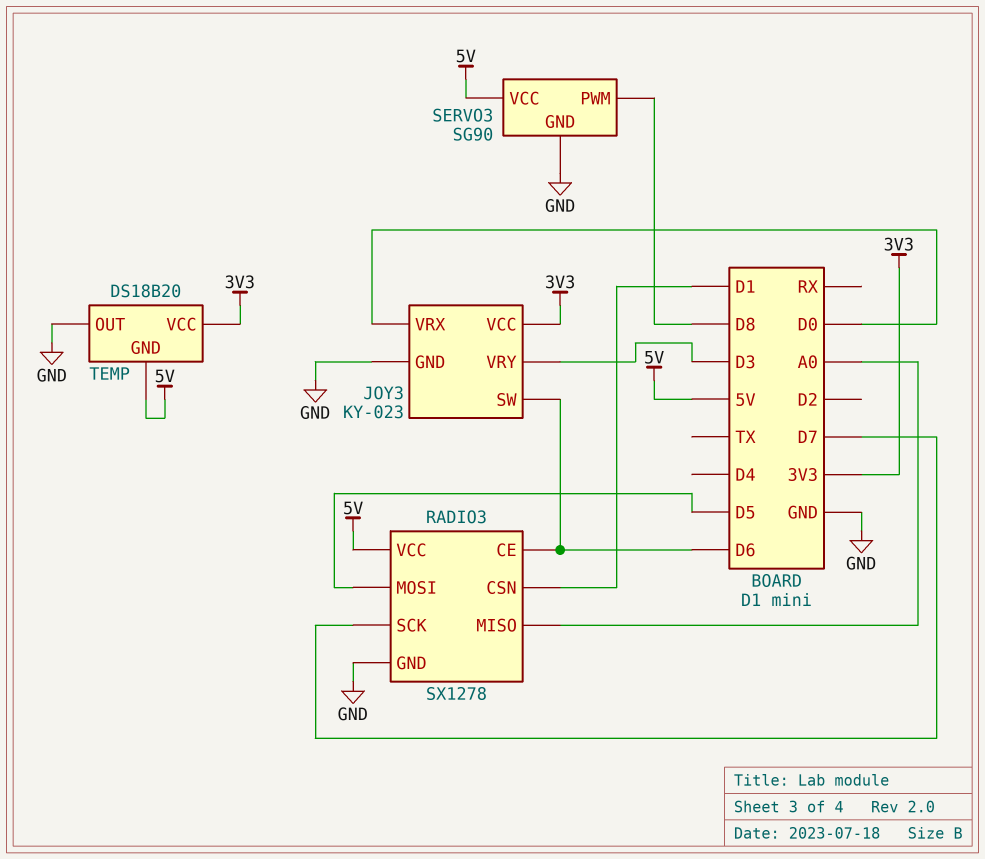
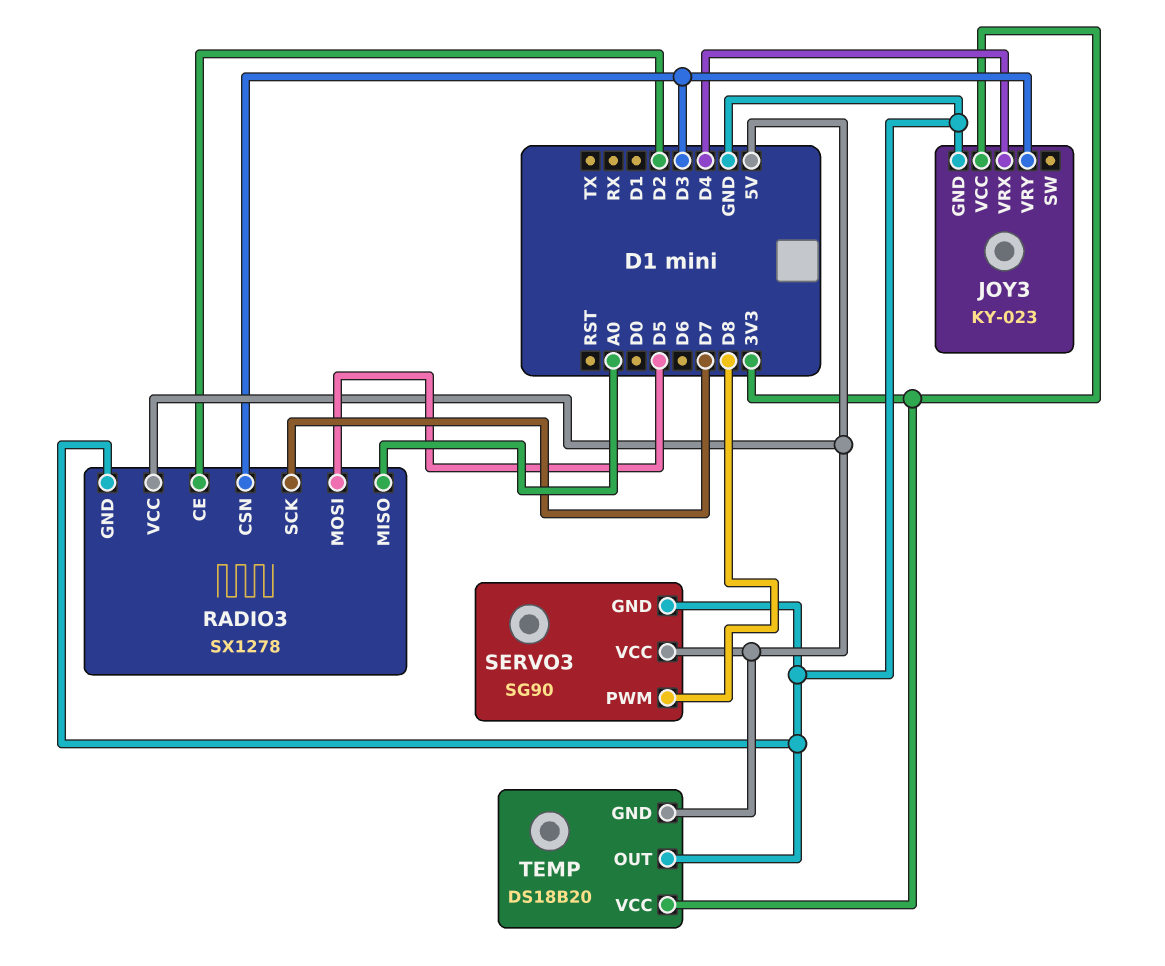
JOY3 pin SW: D6 -> none
JOY3 pin VRX: D0 -> D4
RADIO3 pin CE: D6 -> D2
RADIO3 pin CSN: D1 -> D3

